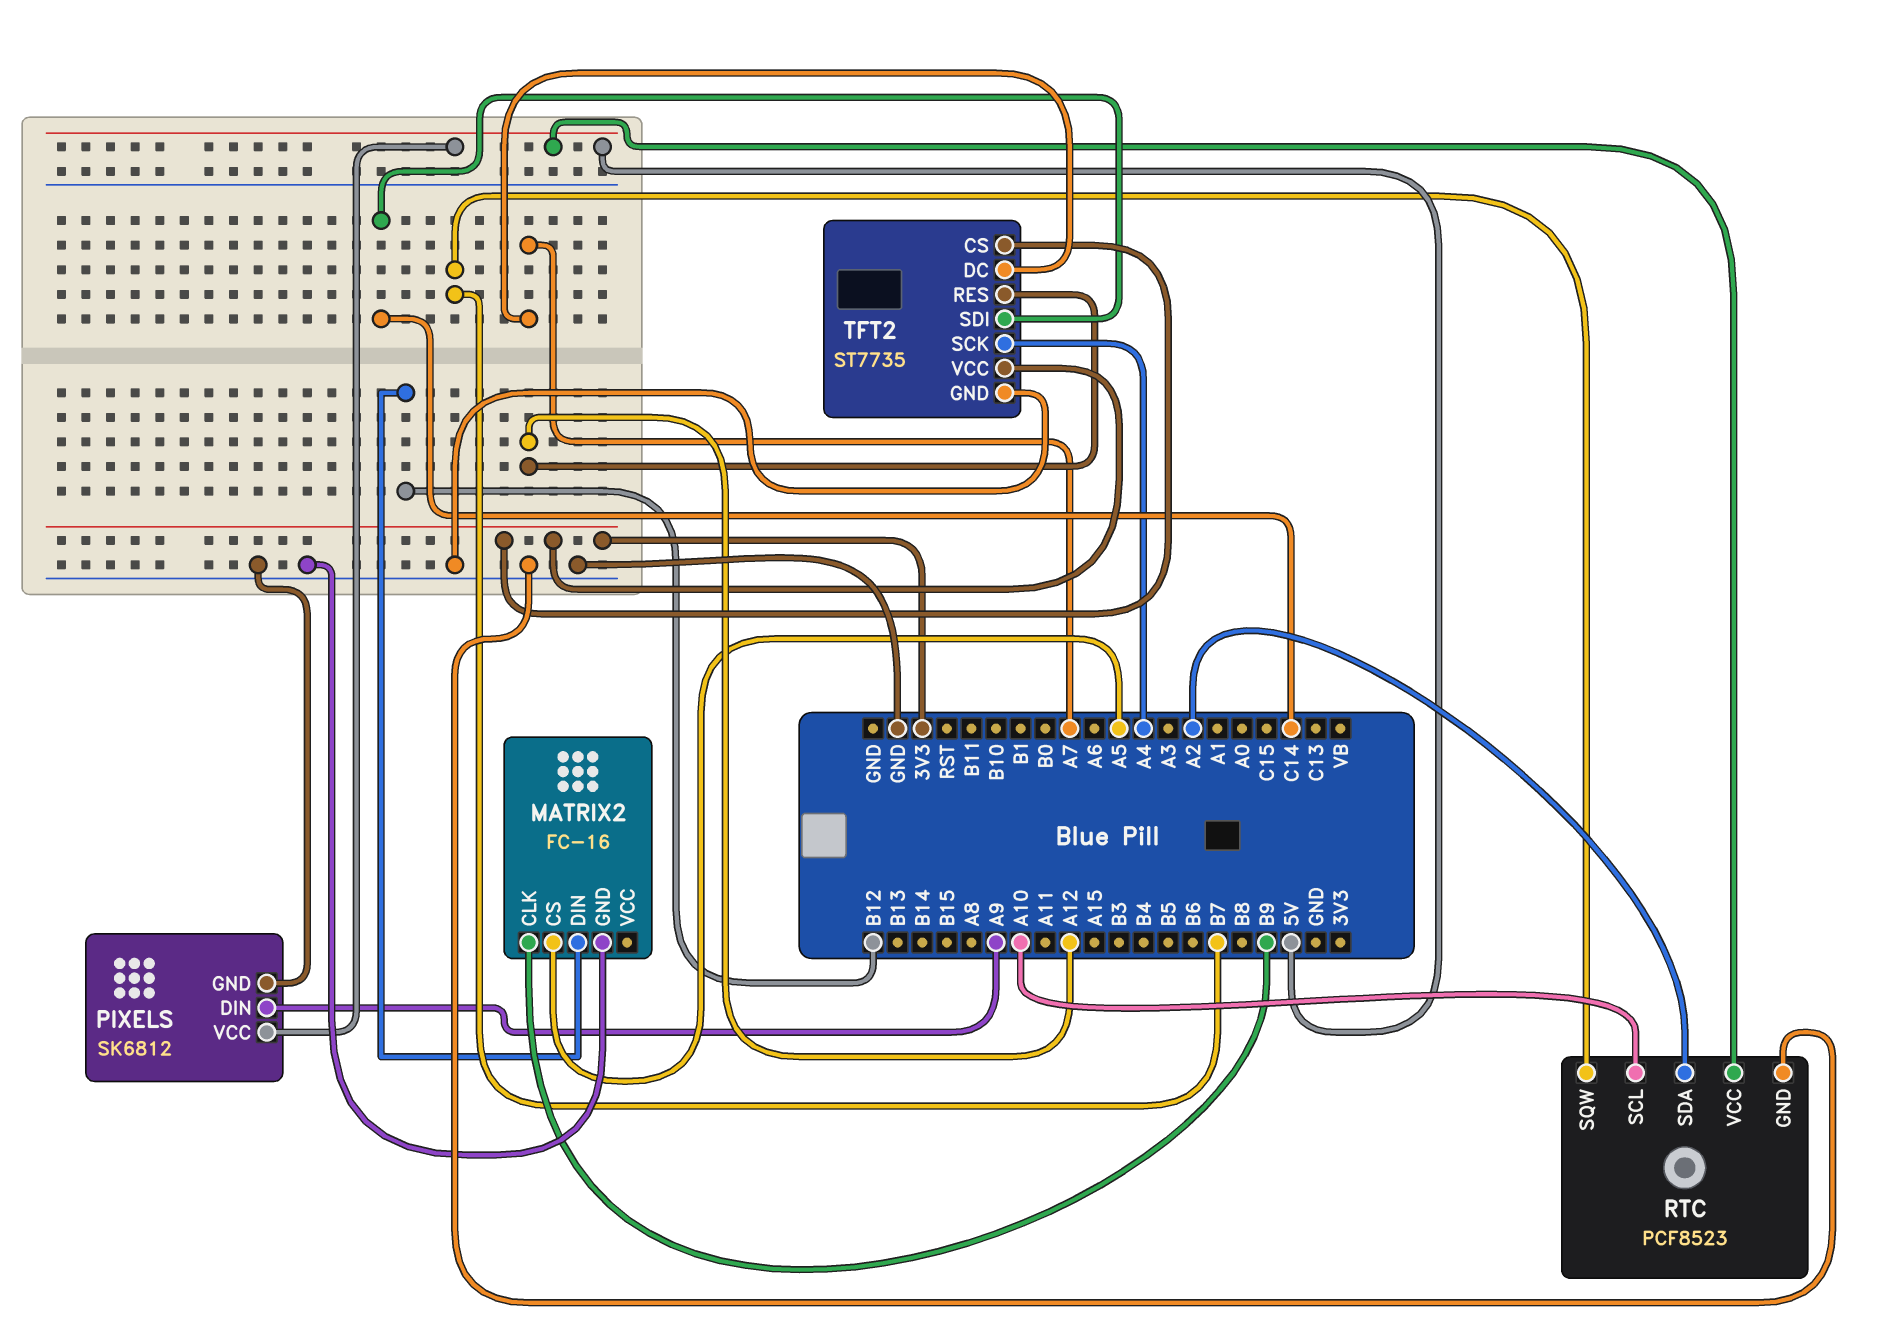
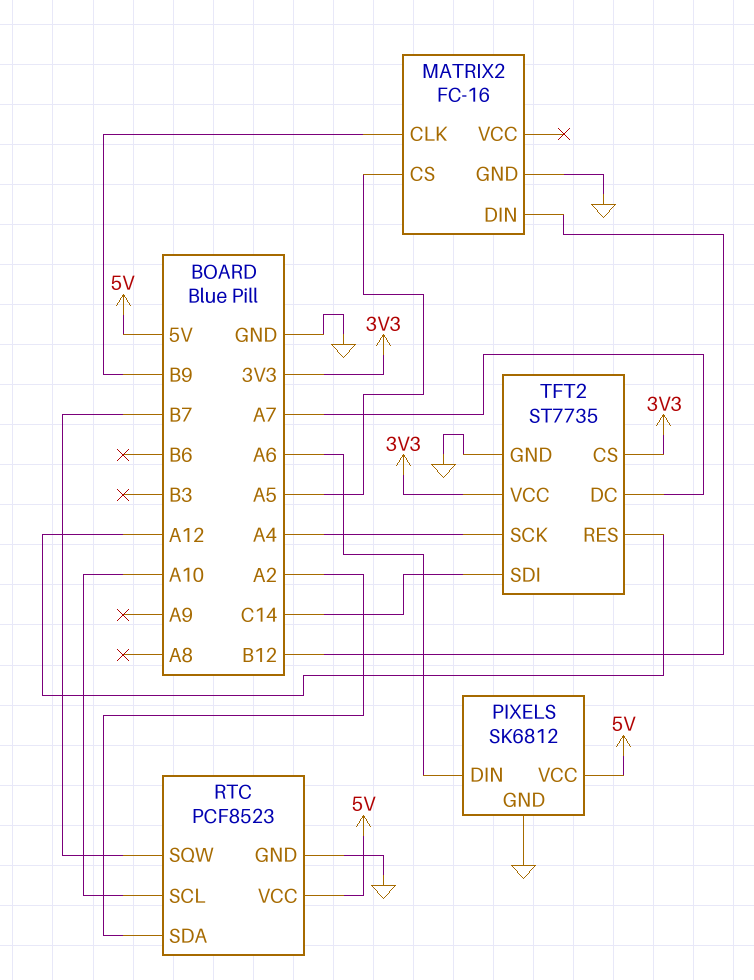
PIXELS pin DIN: A9 -> A6

